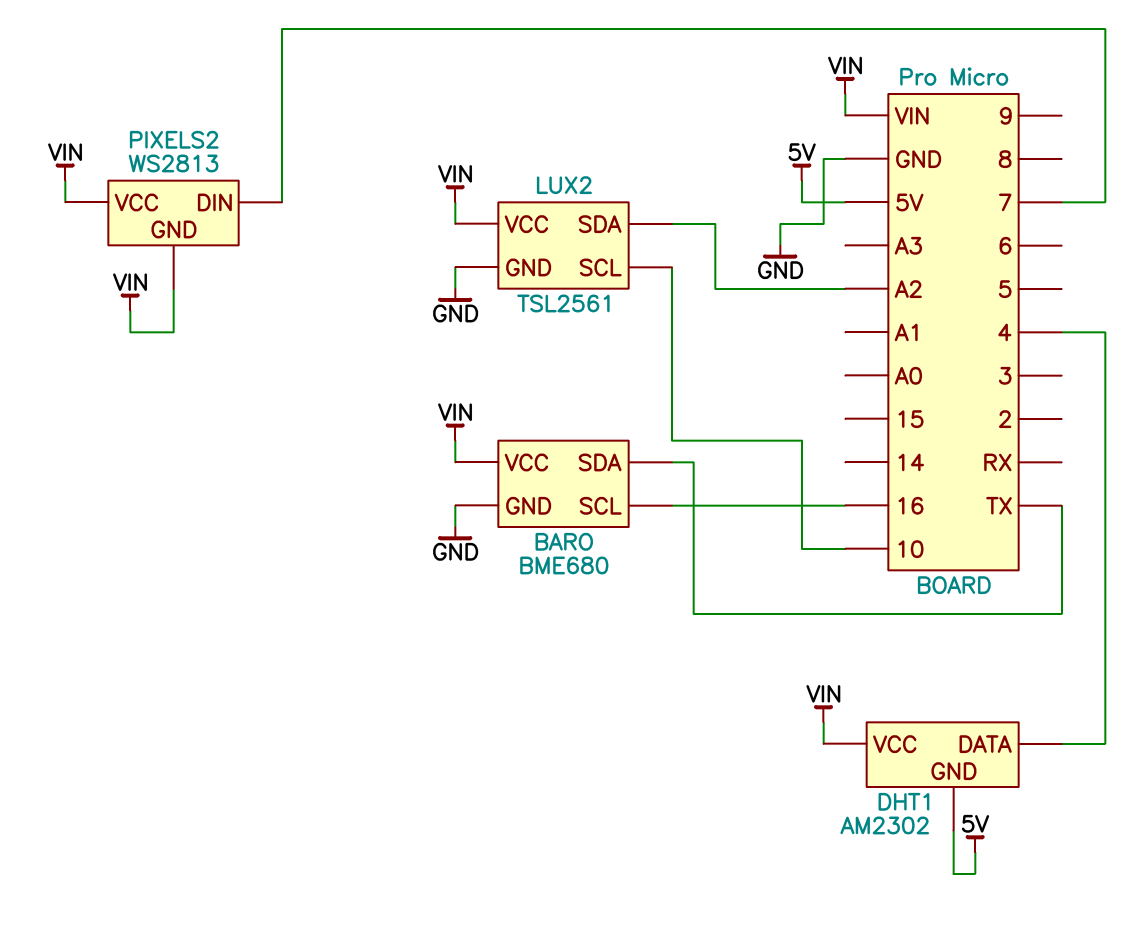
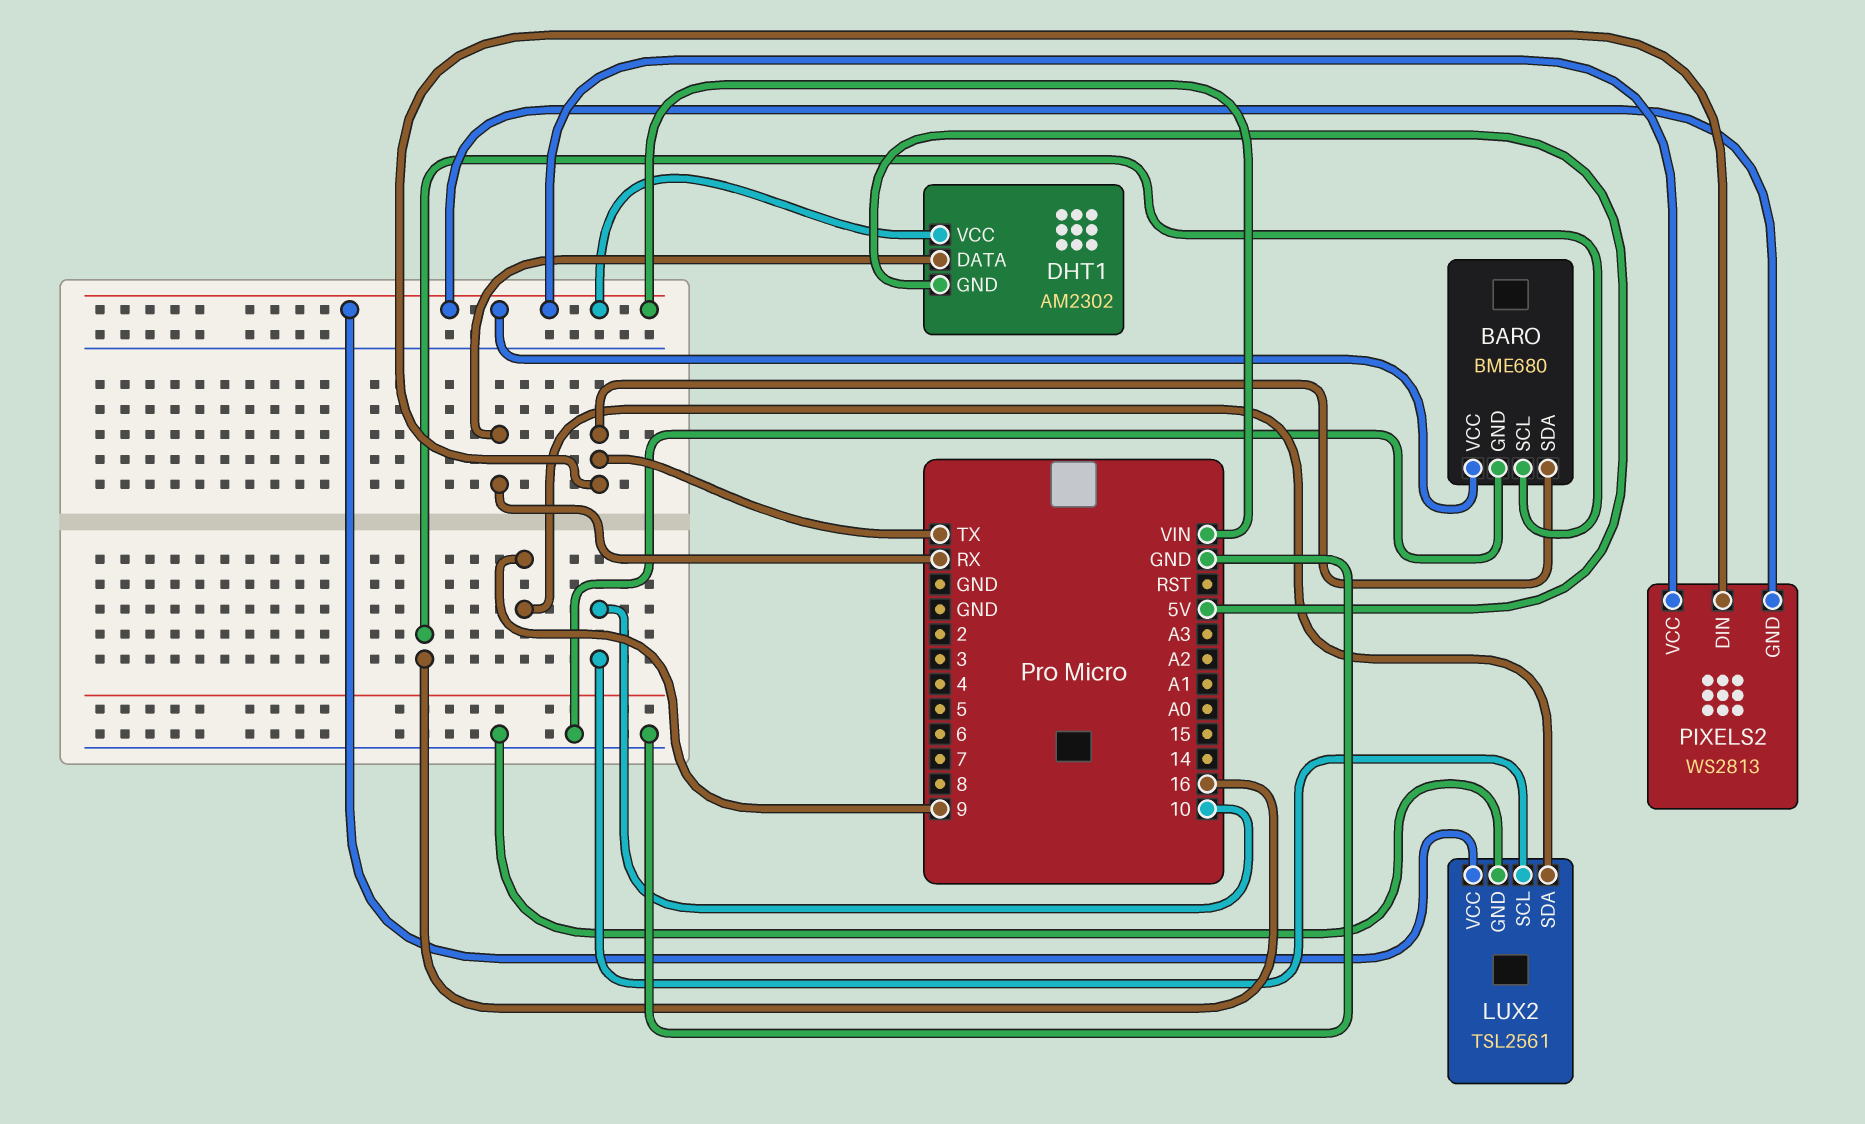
DHT1 pin DATA: 4 -> RX
LUX2 pin SDA: A2 -> 9
PIXELS2 pin DIN: 7 -> TX

